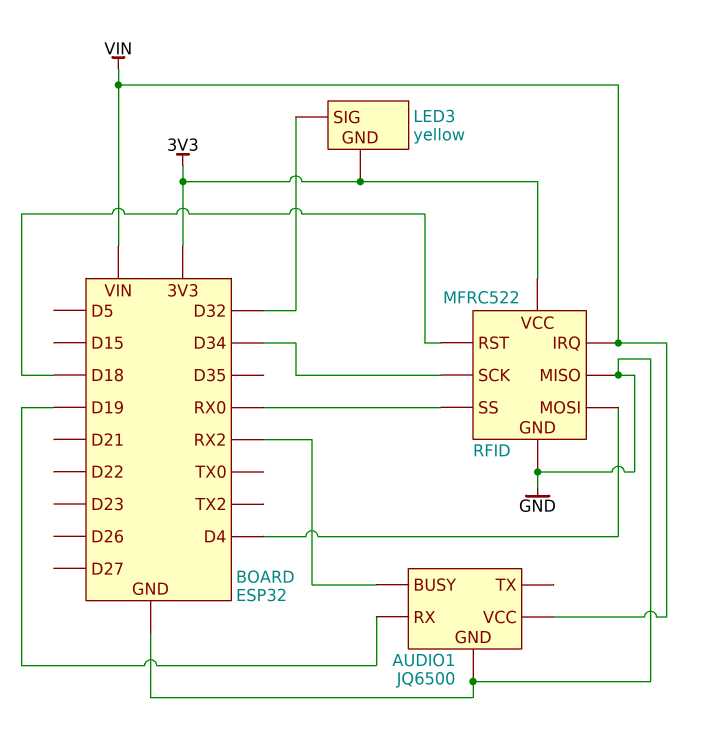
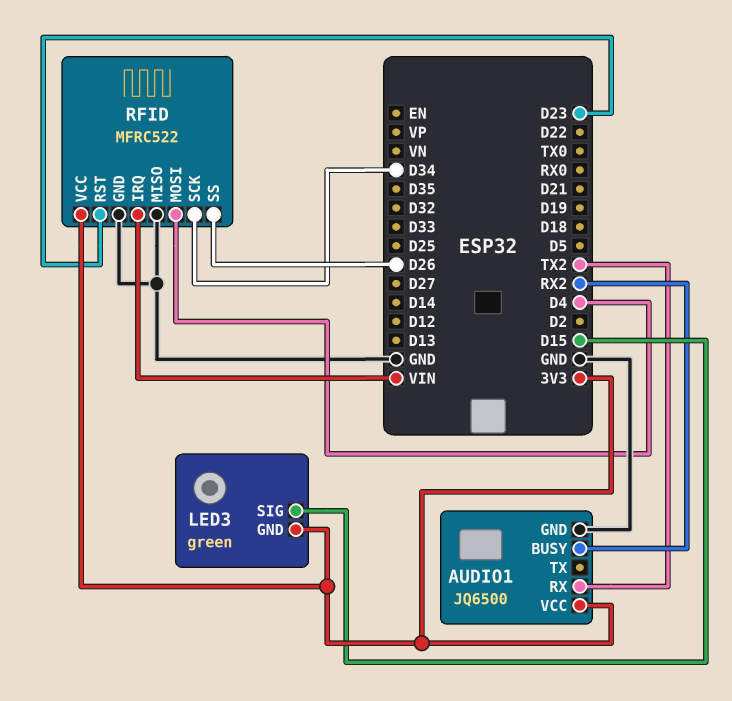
AUDIO1 pin RX: D19 -> TX2
AUDIO1 pin VCC: VIN -> 3V3
LED3: yellow -> green
LED3 pin SIG: D32 -> D15
RFID pin RST: D18 -> D23
RFID pin SS: RX0 -> D26

